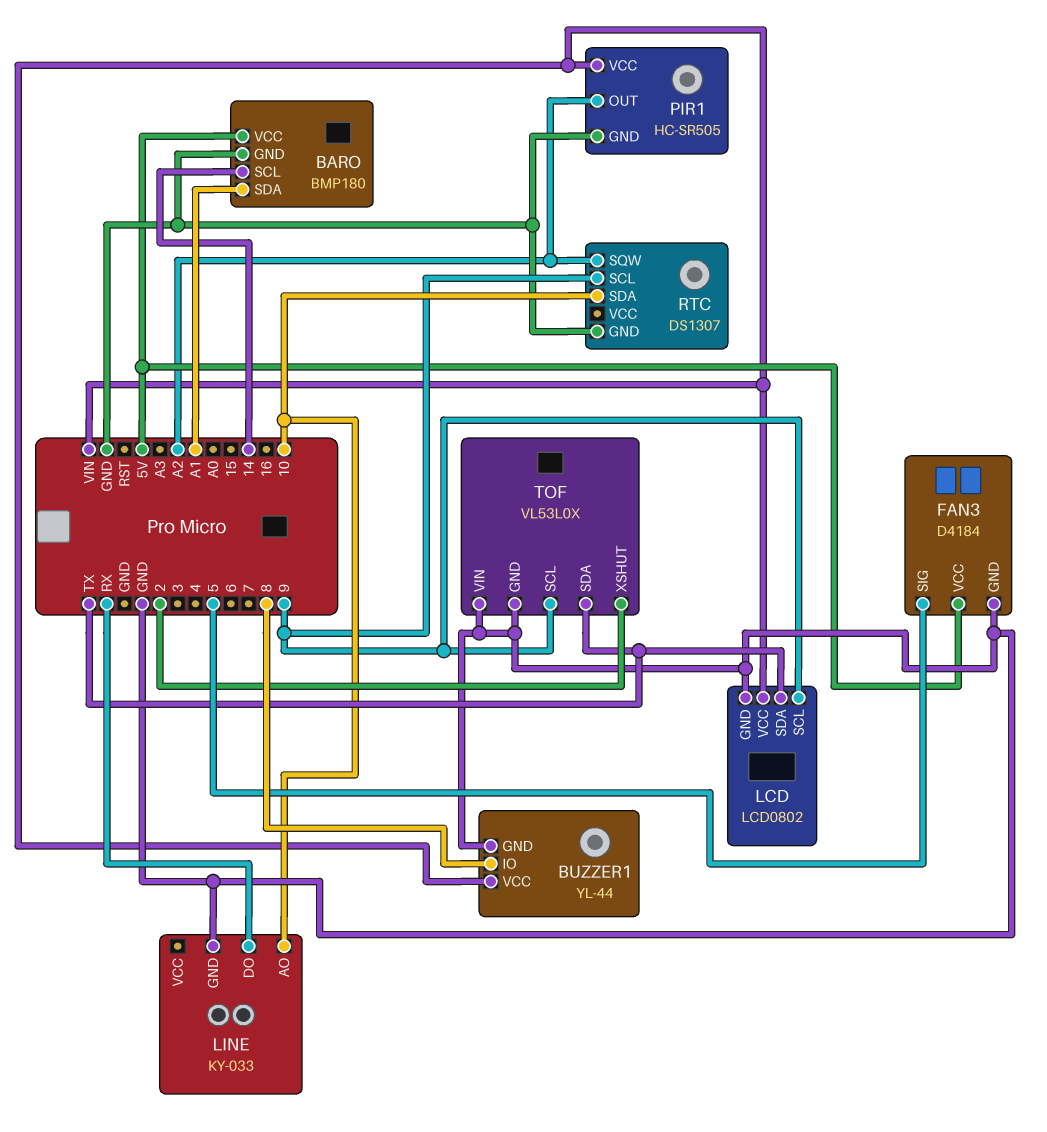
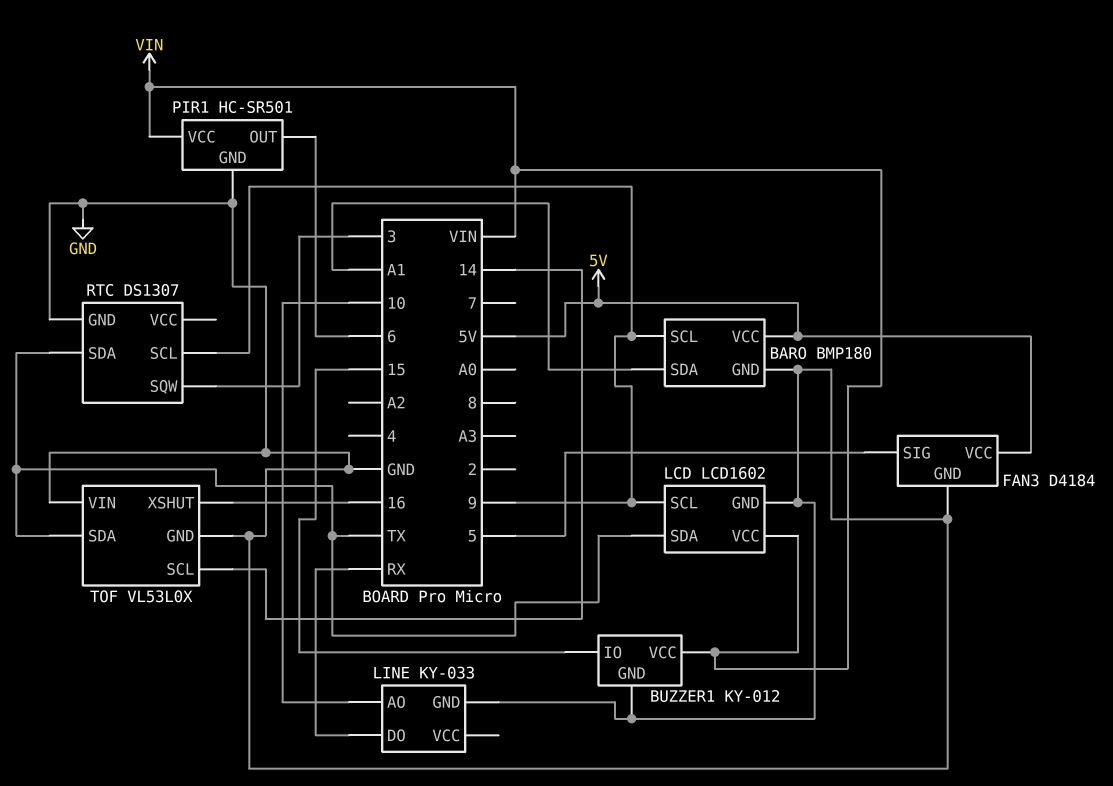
BARO pin SCL: 14 -> 9
BUZZER1: YL-44 -> KY-012
BUZZER1 pin IO: 8 -> 15
LCD: LCD0802 -> LCD1602
PIR1: HC-SR505 -> HC-SR501
PIR1 pin OUT: A2 -> 6
RTC pin SDA: 10 -> TX
RTC pin SQW: A2 -> 3
TOF pin SCL: 9 -> 14
TOF pin XSHUT: 2 -> 16

